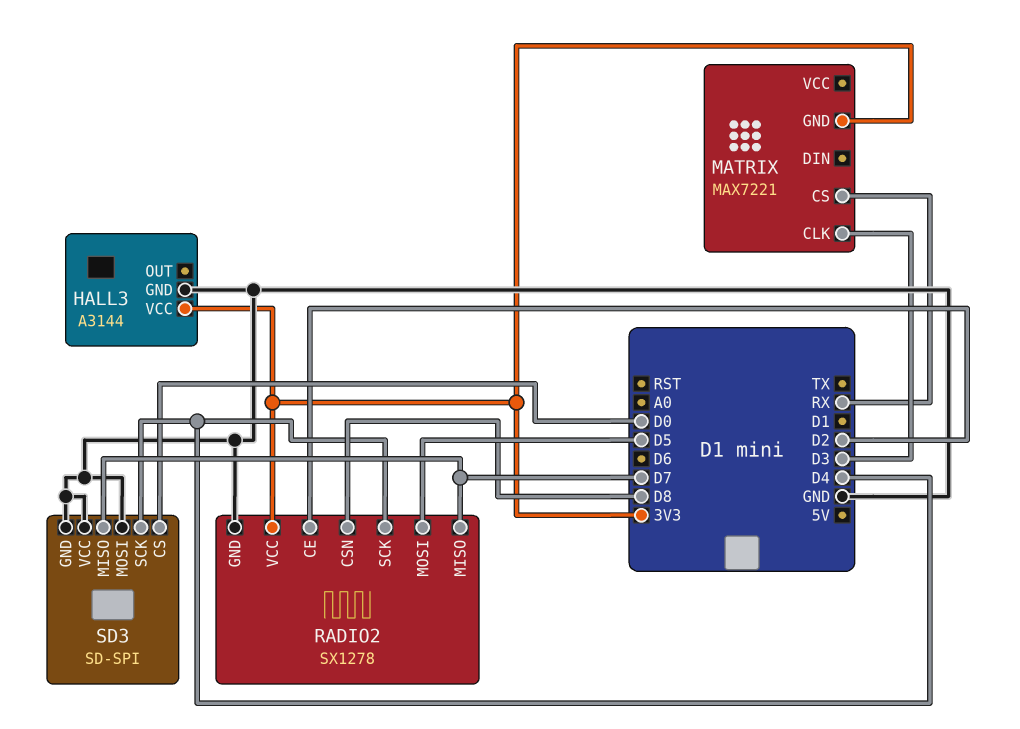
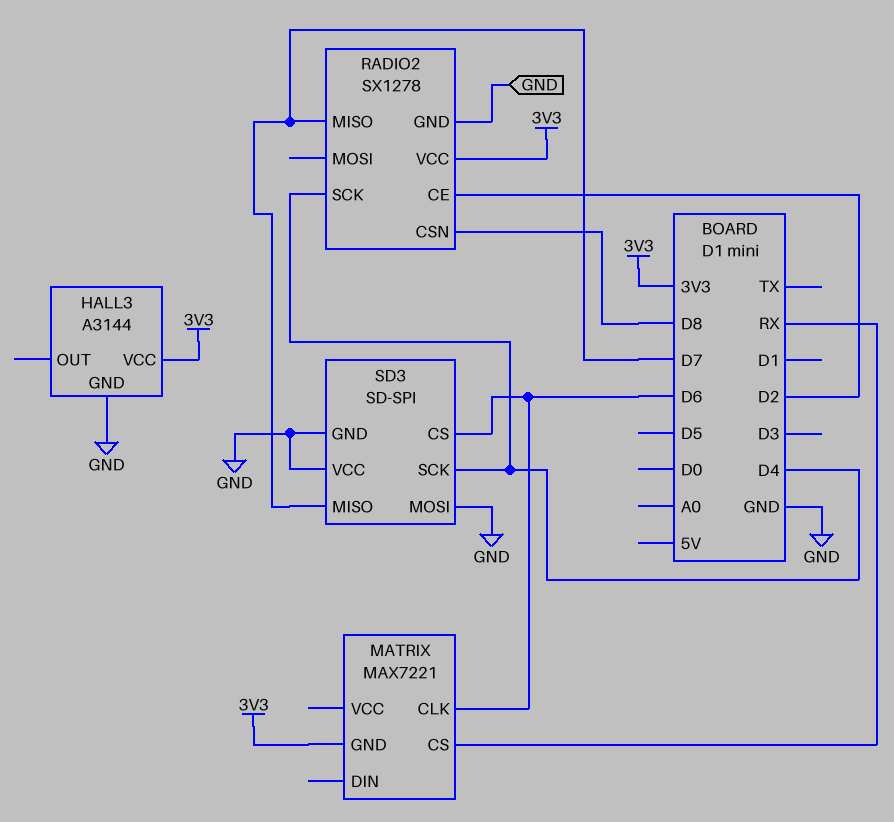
MATRIX pin CLK: D3 -> D6
RADIO2 pin MOSI: D5 -> none
SD3 pin CS: D0 -> D6

